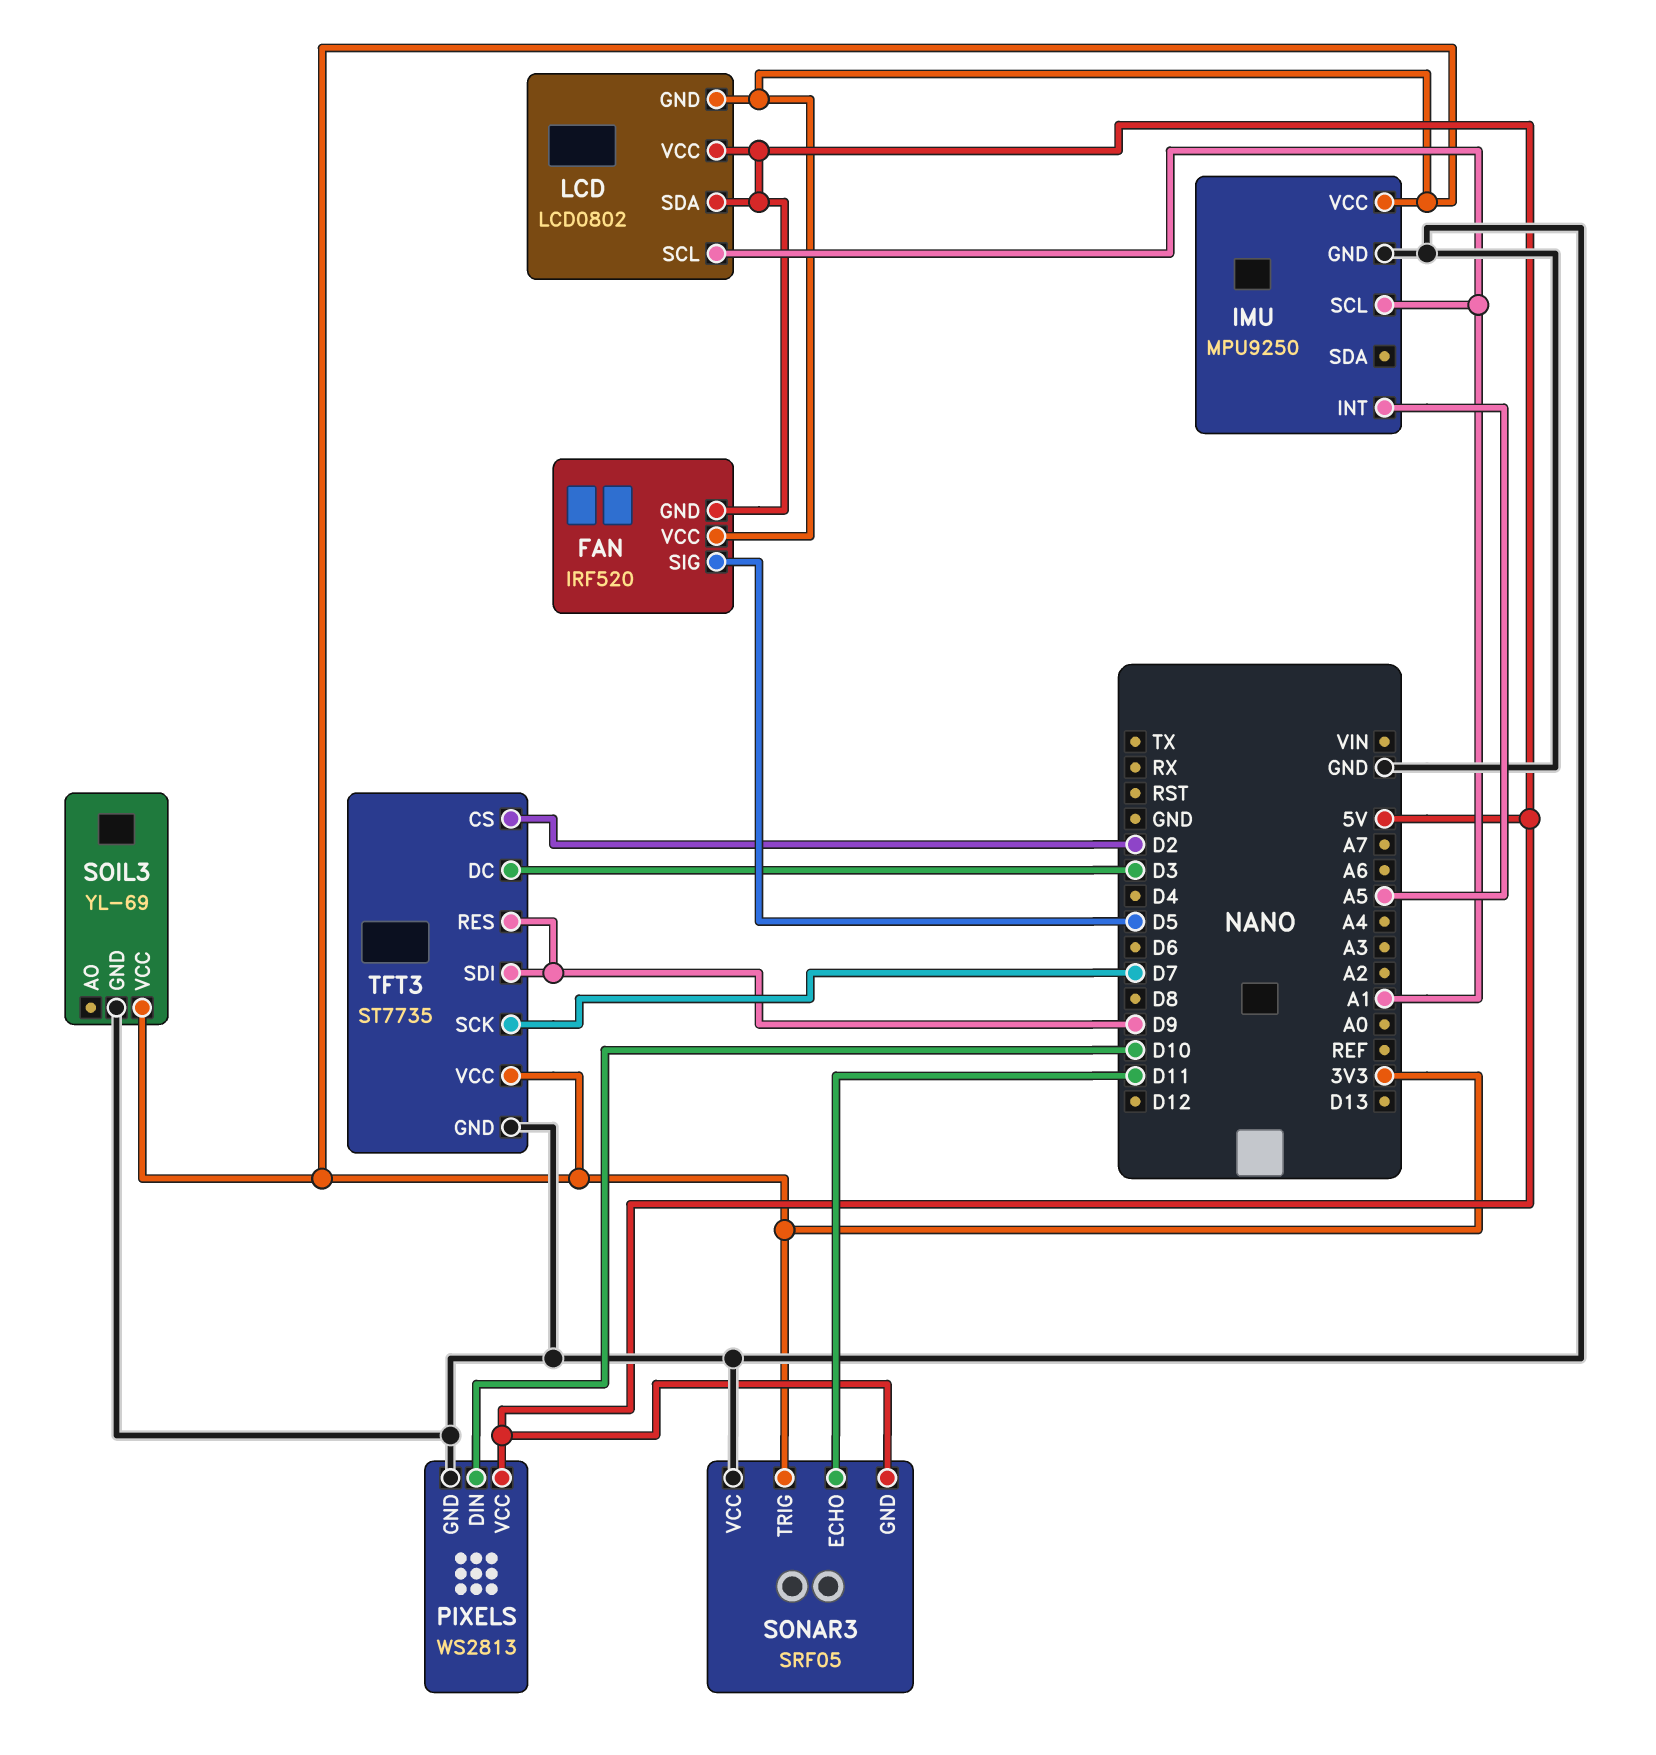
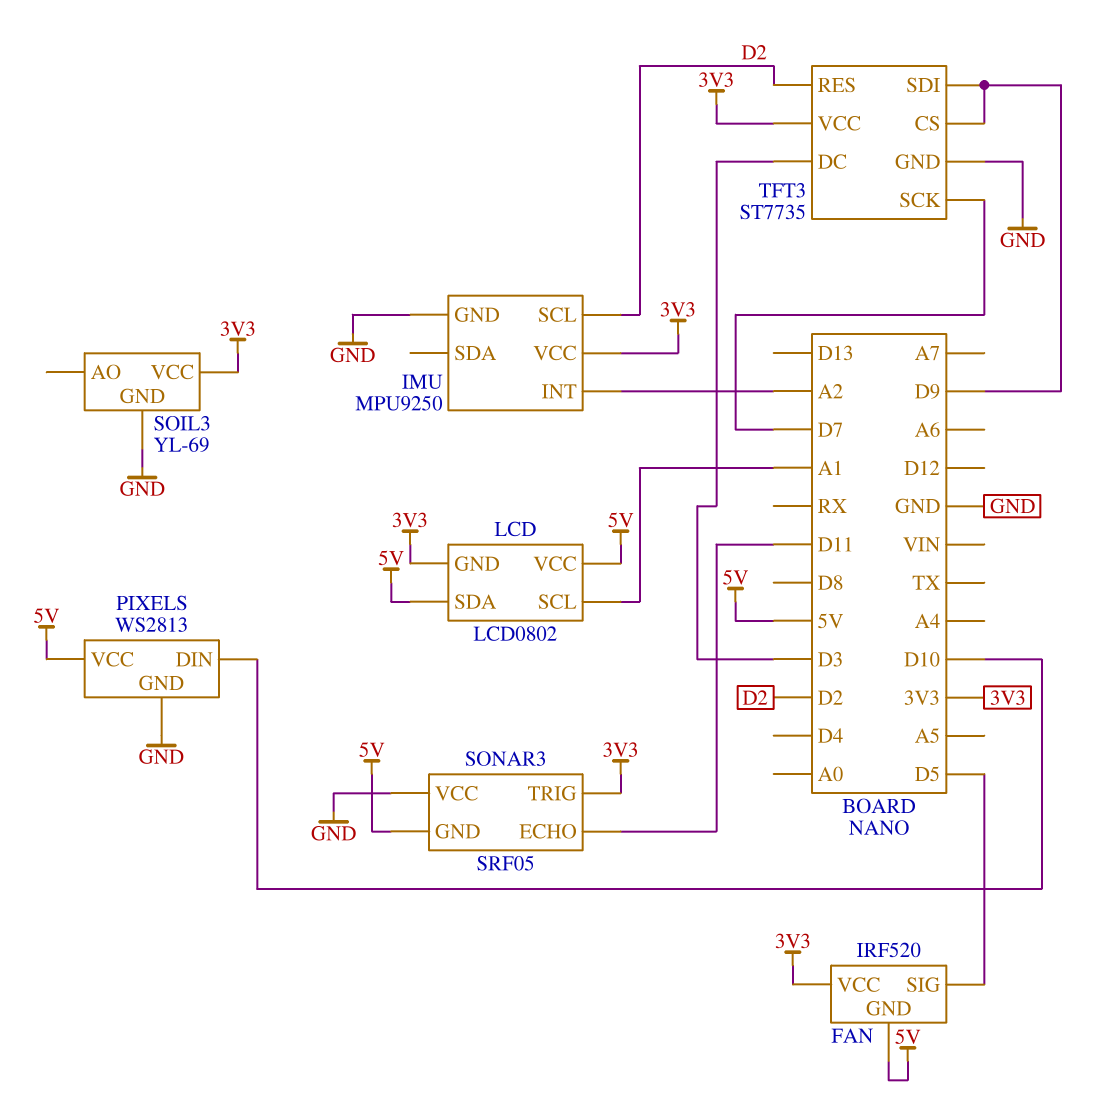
IMU pin INT: A5 -> A2
IMU pin SCL: A1 -> D2
TFT3 pin CS: D2 -> D9
TFT3 pin RES: D9 -> D2

